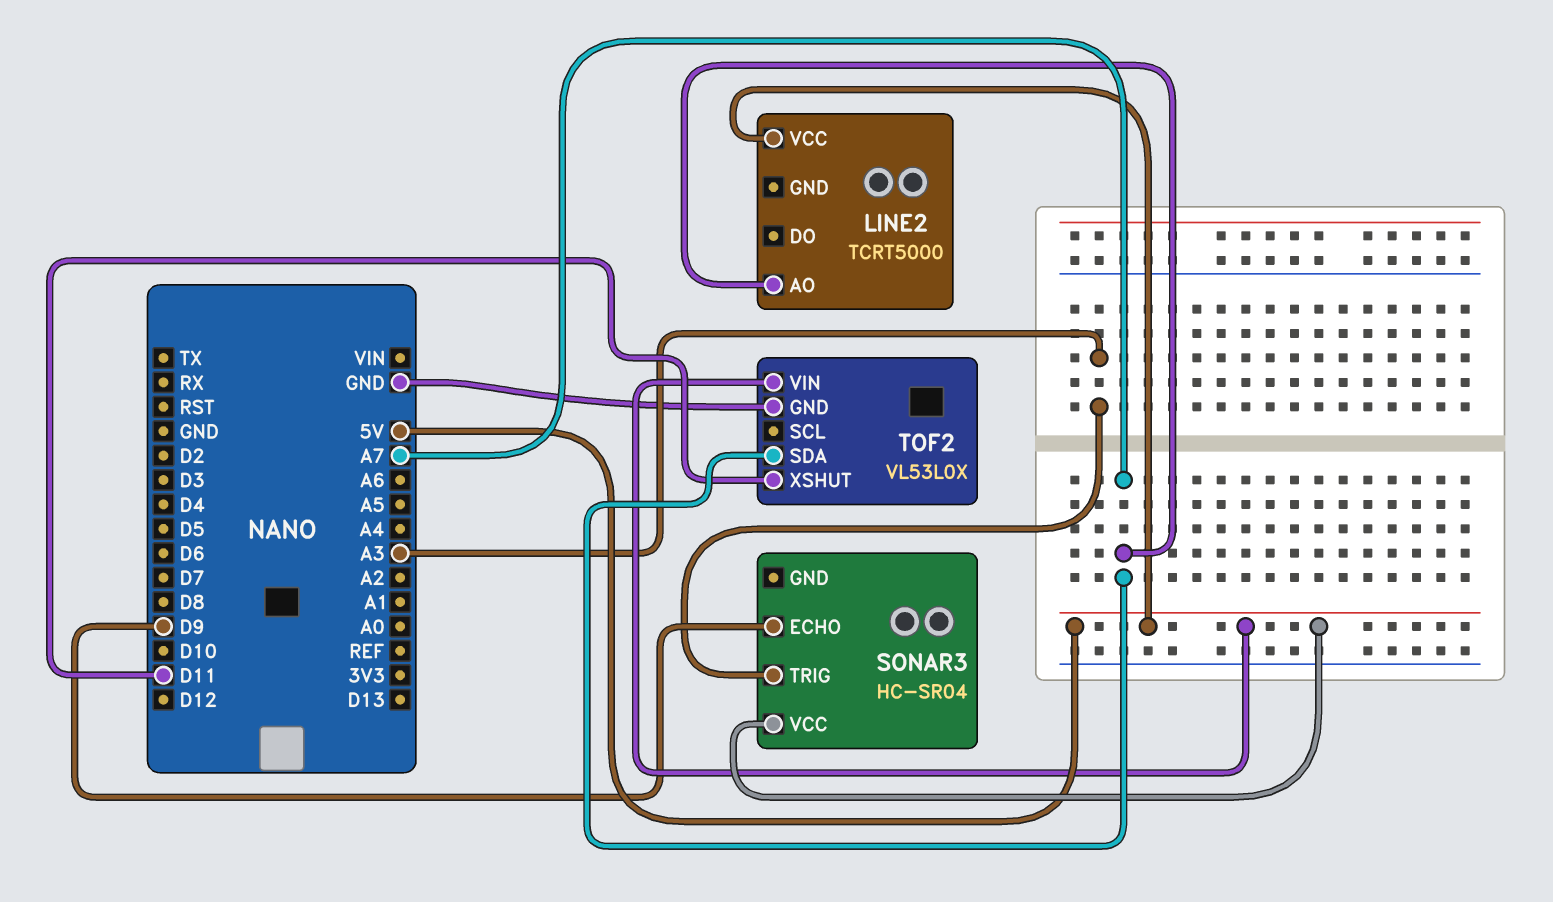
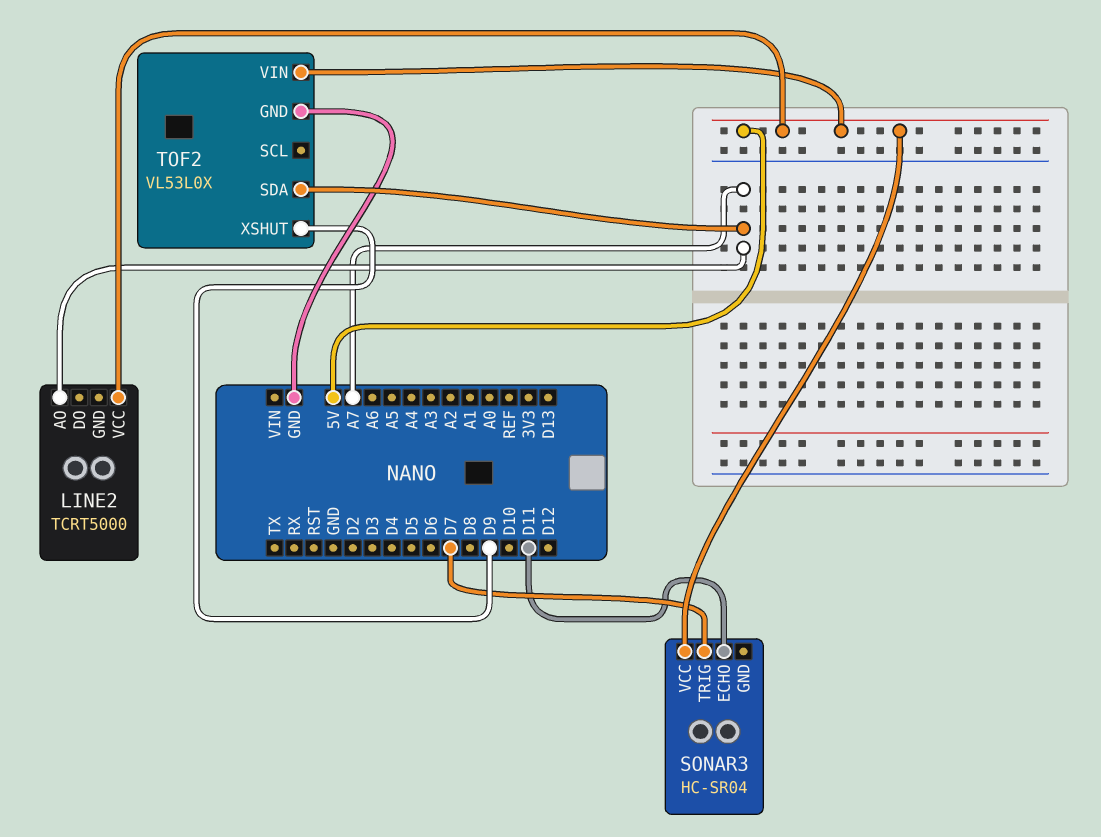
SONAR3 pin ECHO: D9 -> D11
SONAR3 pin TRIG: A3 -> D7
TOF2 pin XSHUT: D11 -> D9

